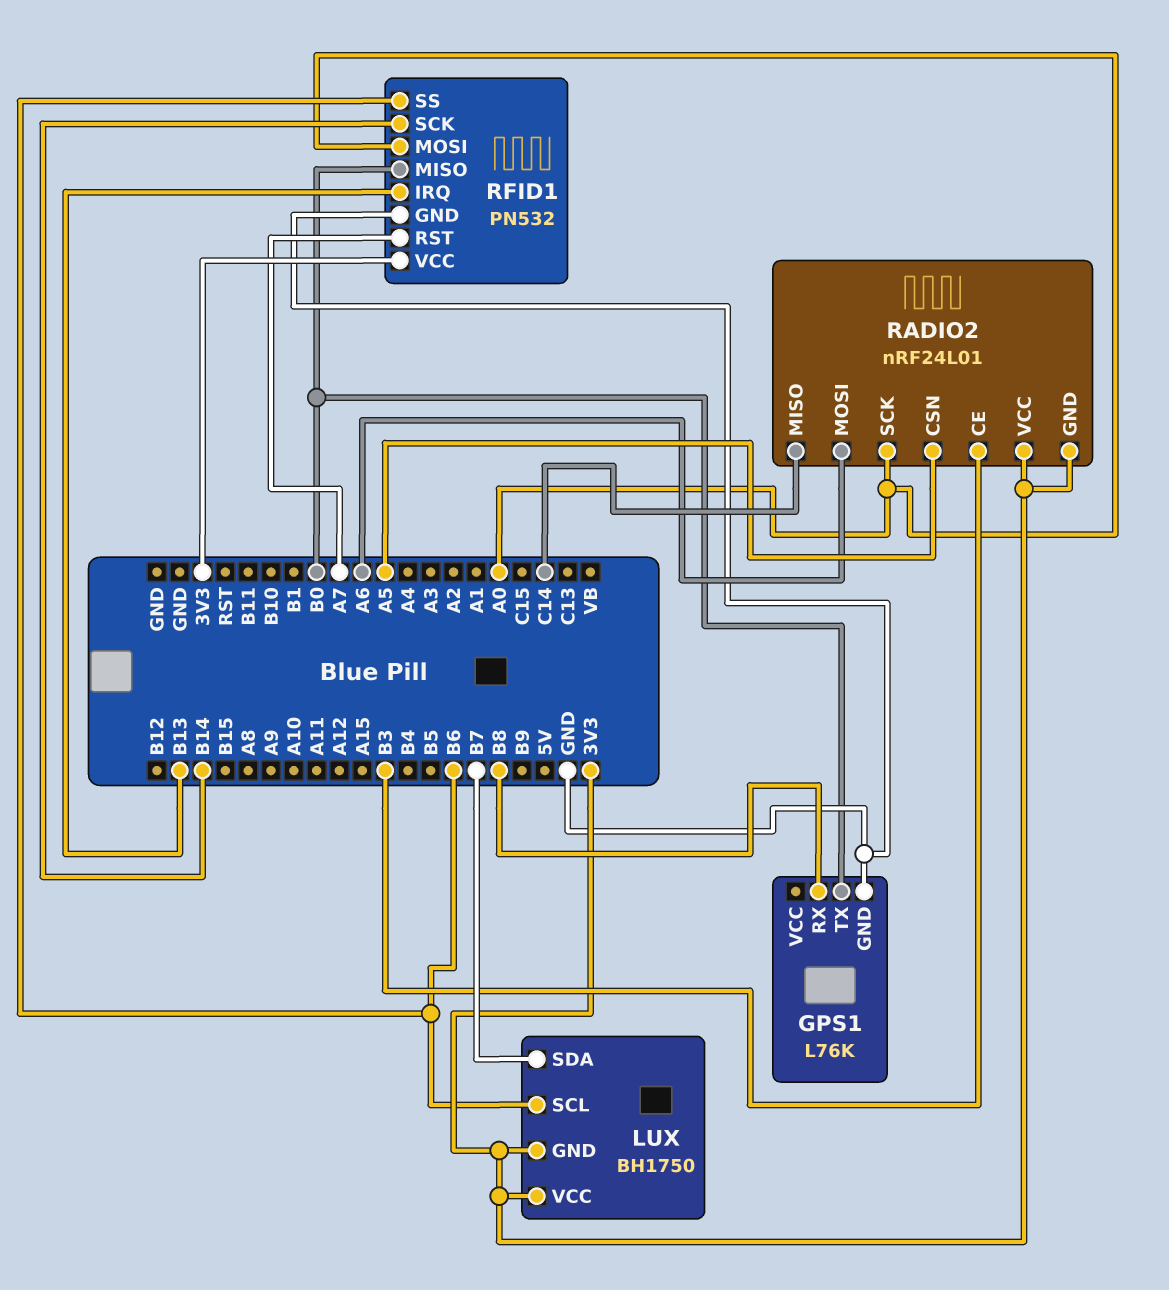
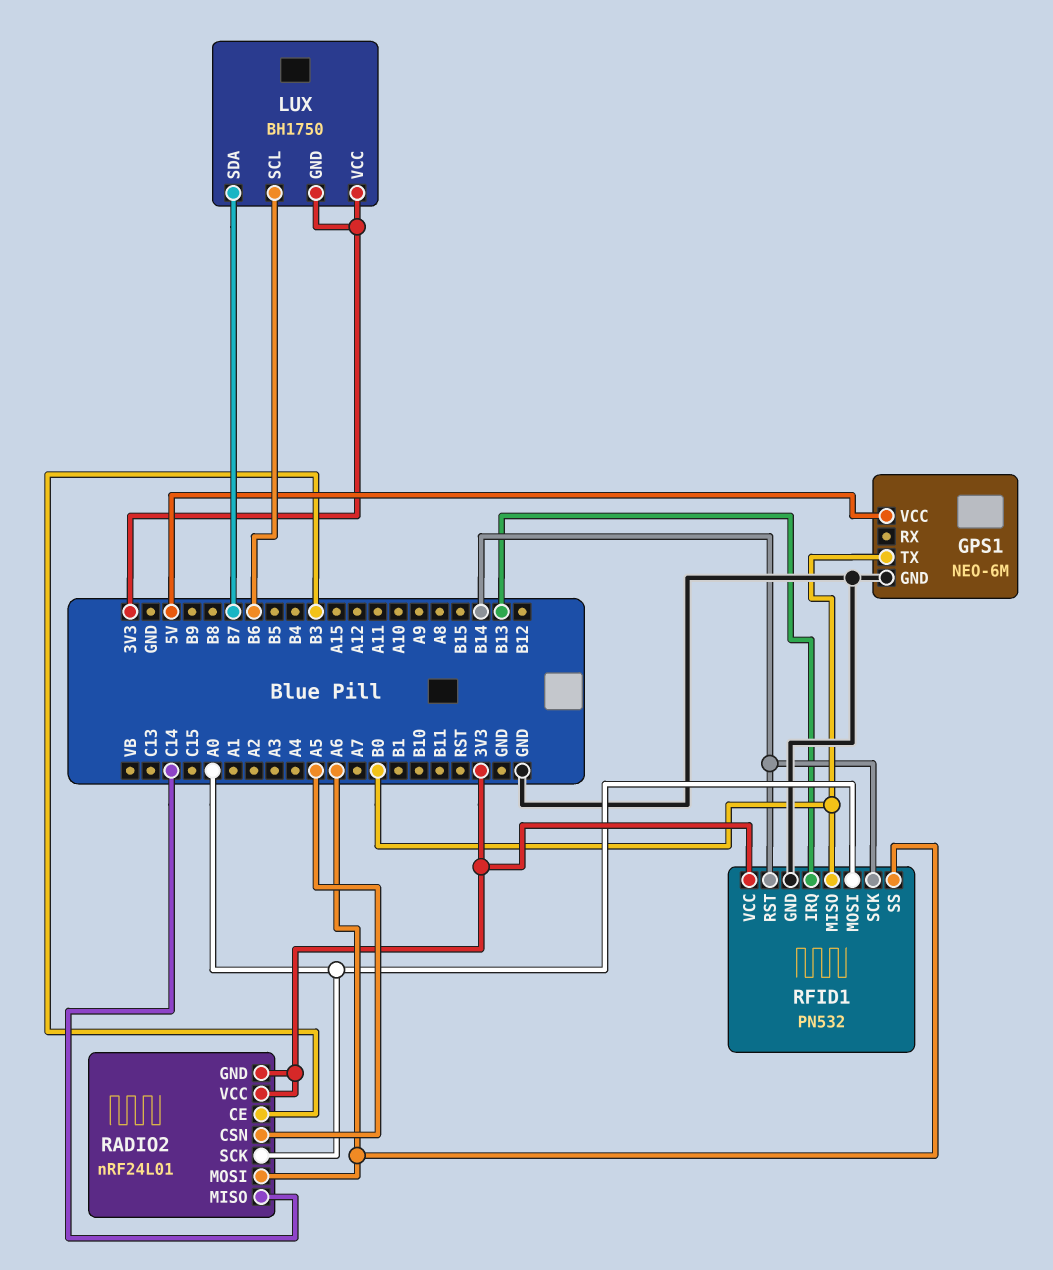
GPS1: L76K -> NEO-6M
GPS1 pin RX: B8 -> none
GPS1 pin VCC: none -> 5V
RFID1 pin RST: A7 -> B14
RFID1 pin SS: B6 -> A6

